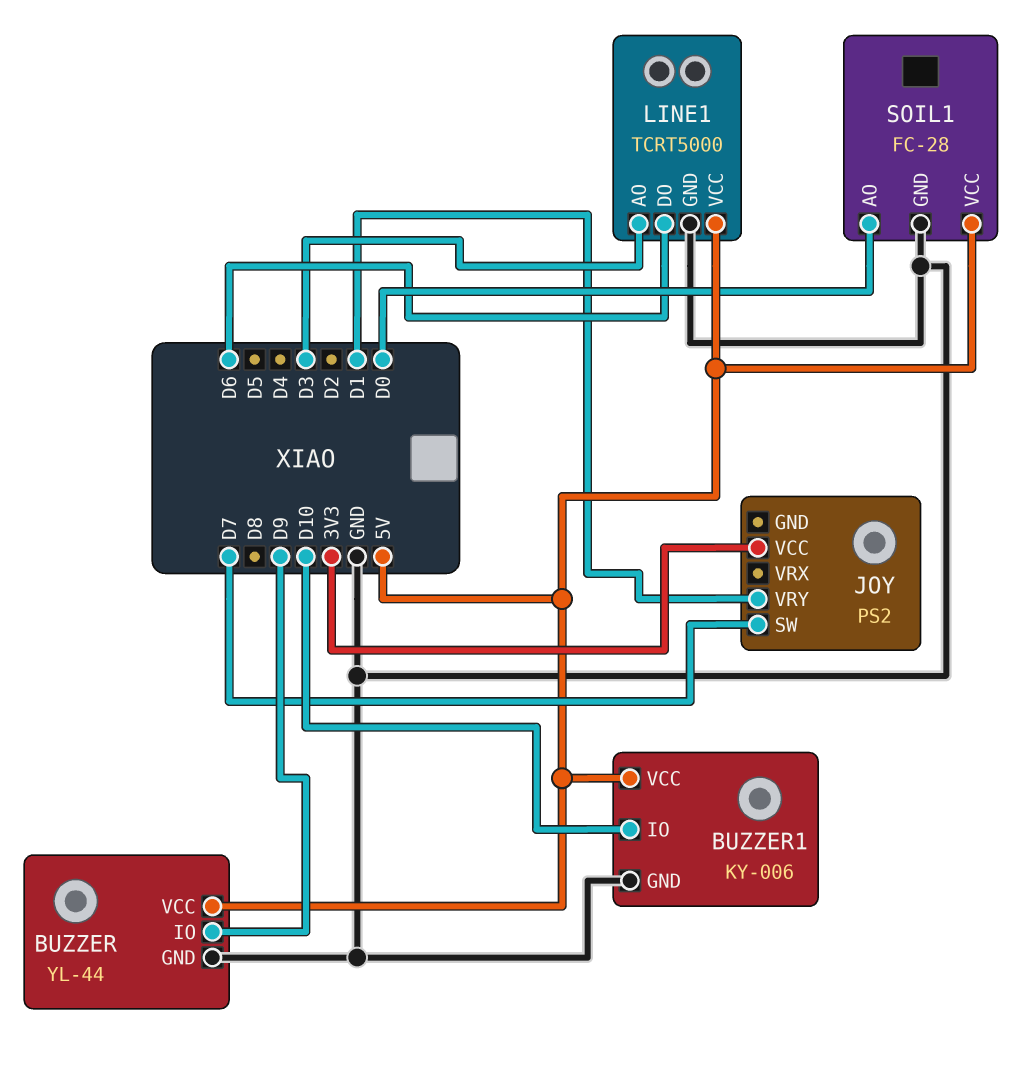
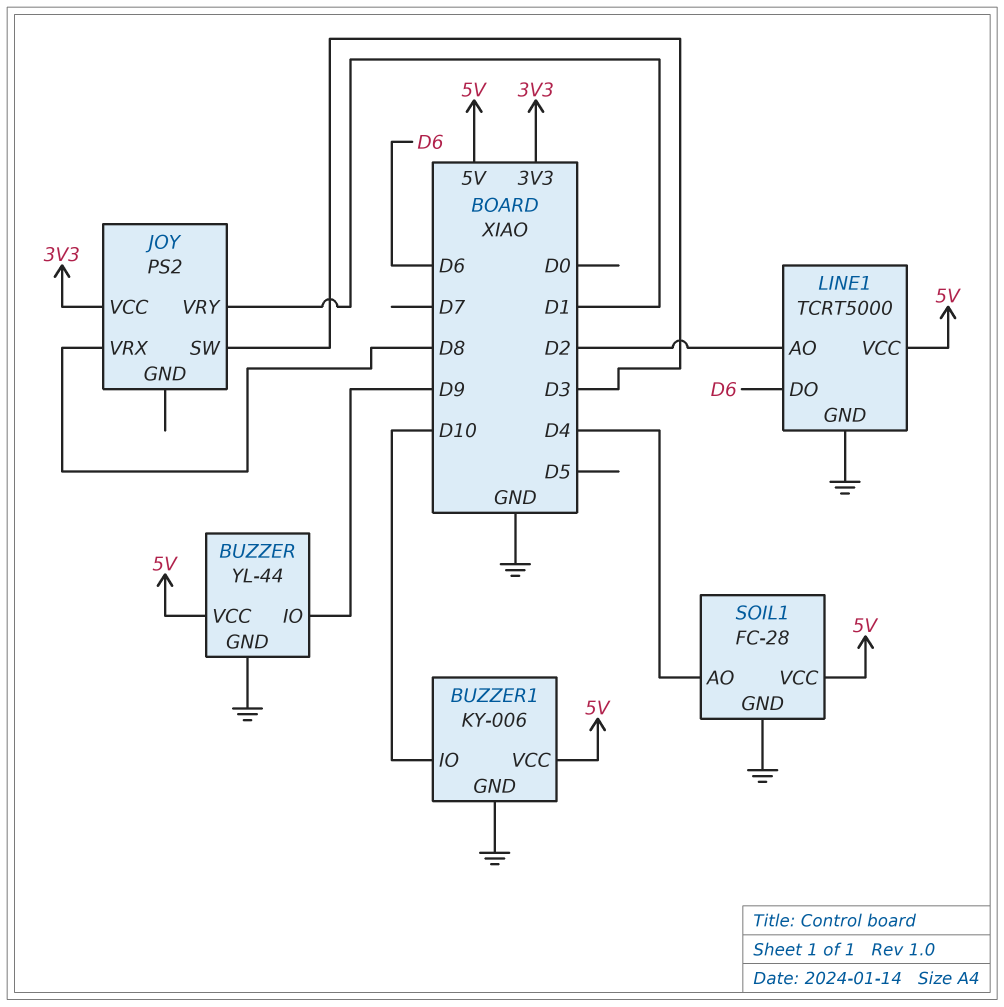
JOY pin SW: D7 -> D3
JOY pin VRX: none -> D8
LINE1 pin AO: D3 -> D2
SOIL1 pin AO: D0 -> D4

